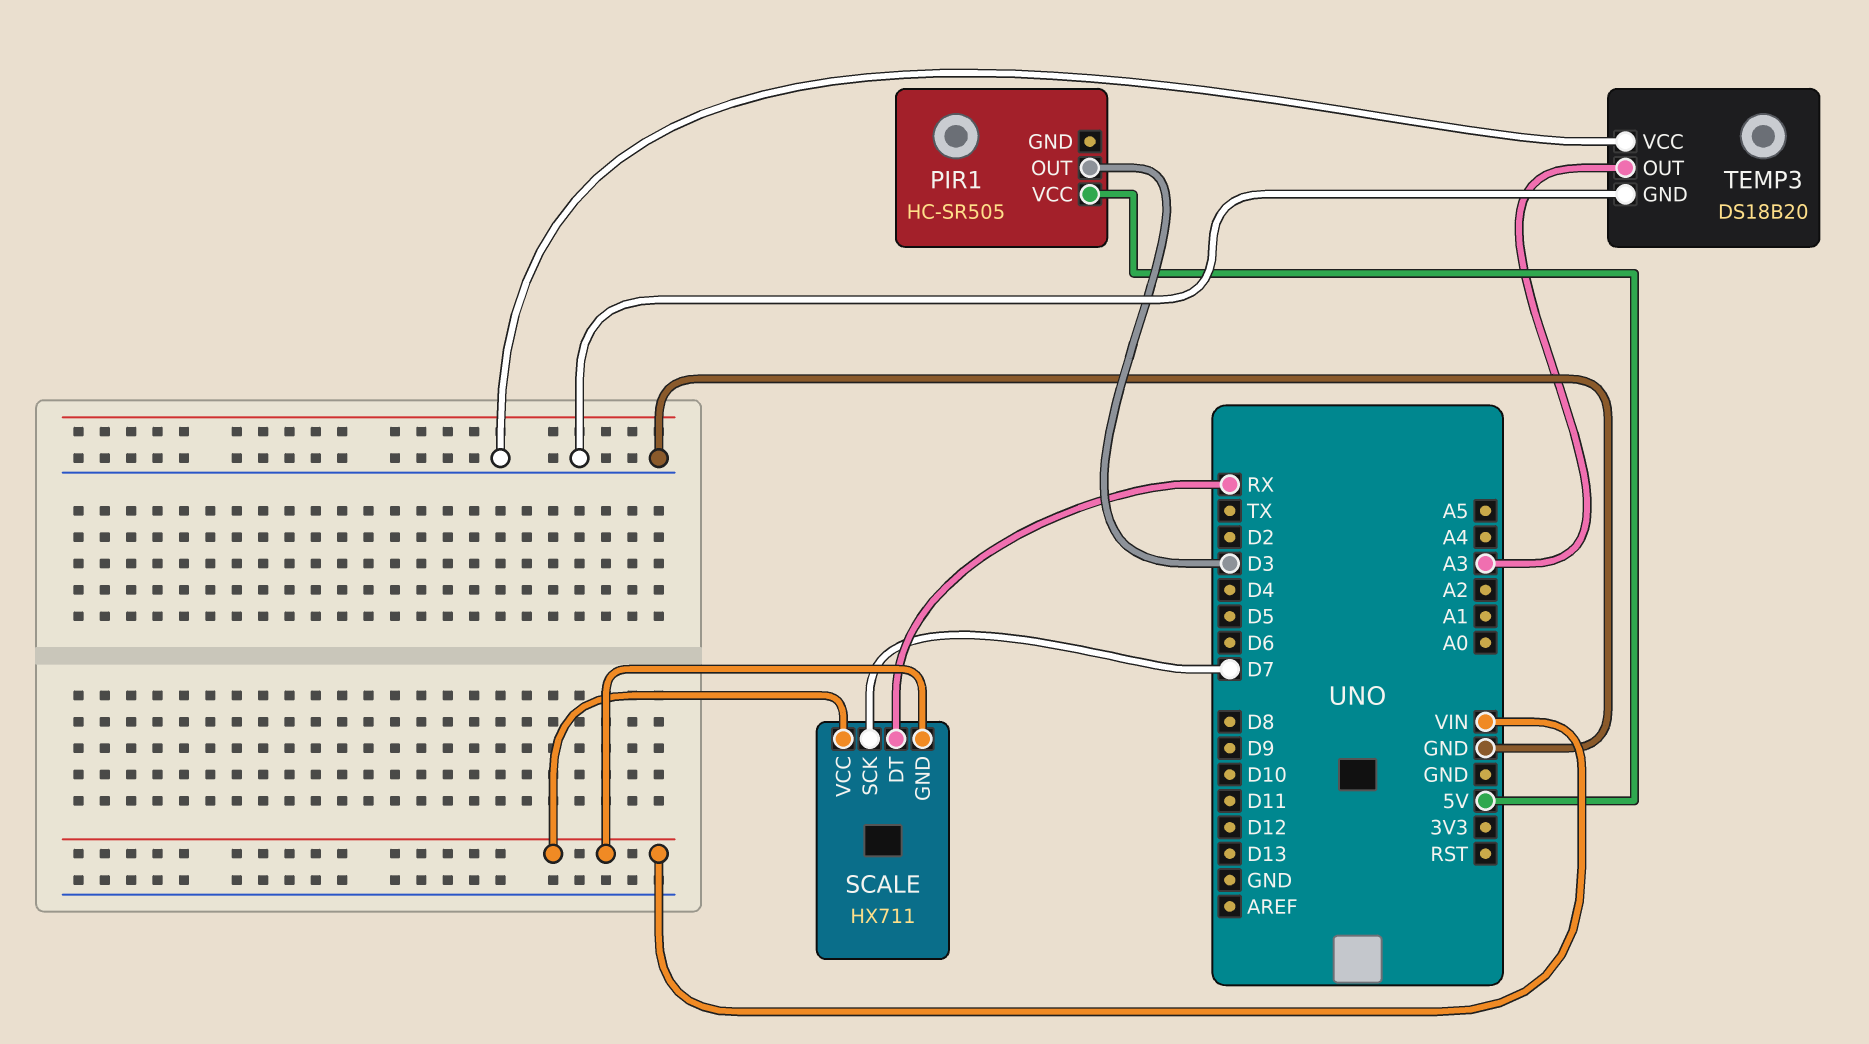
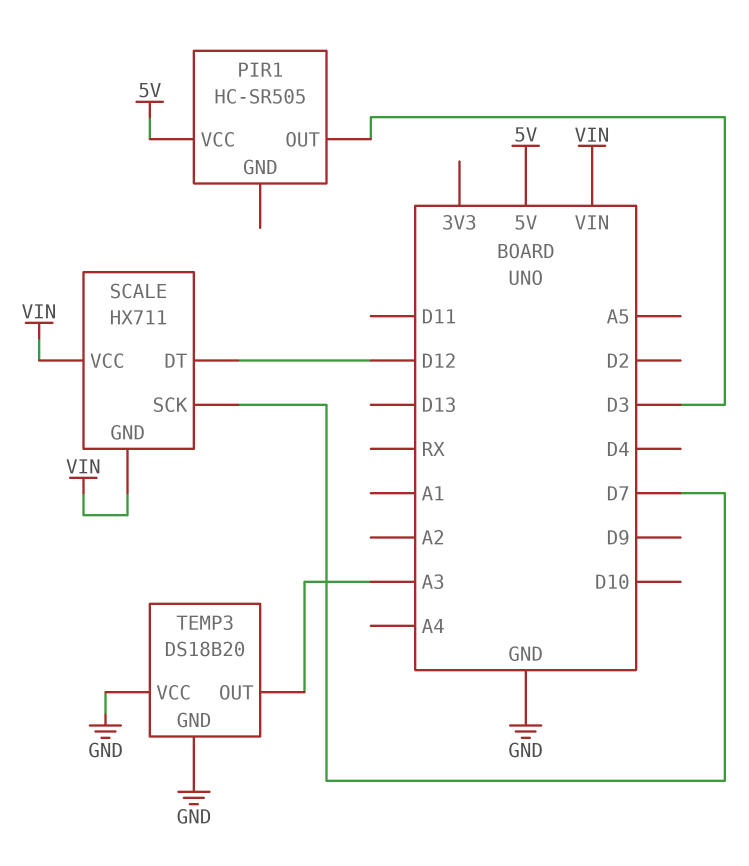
SCALE pin DT: RX -> D12

